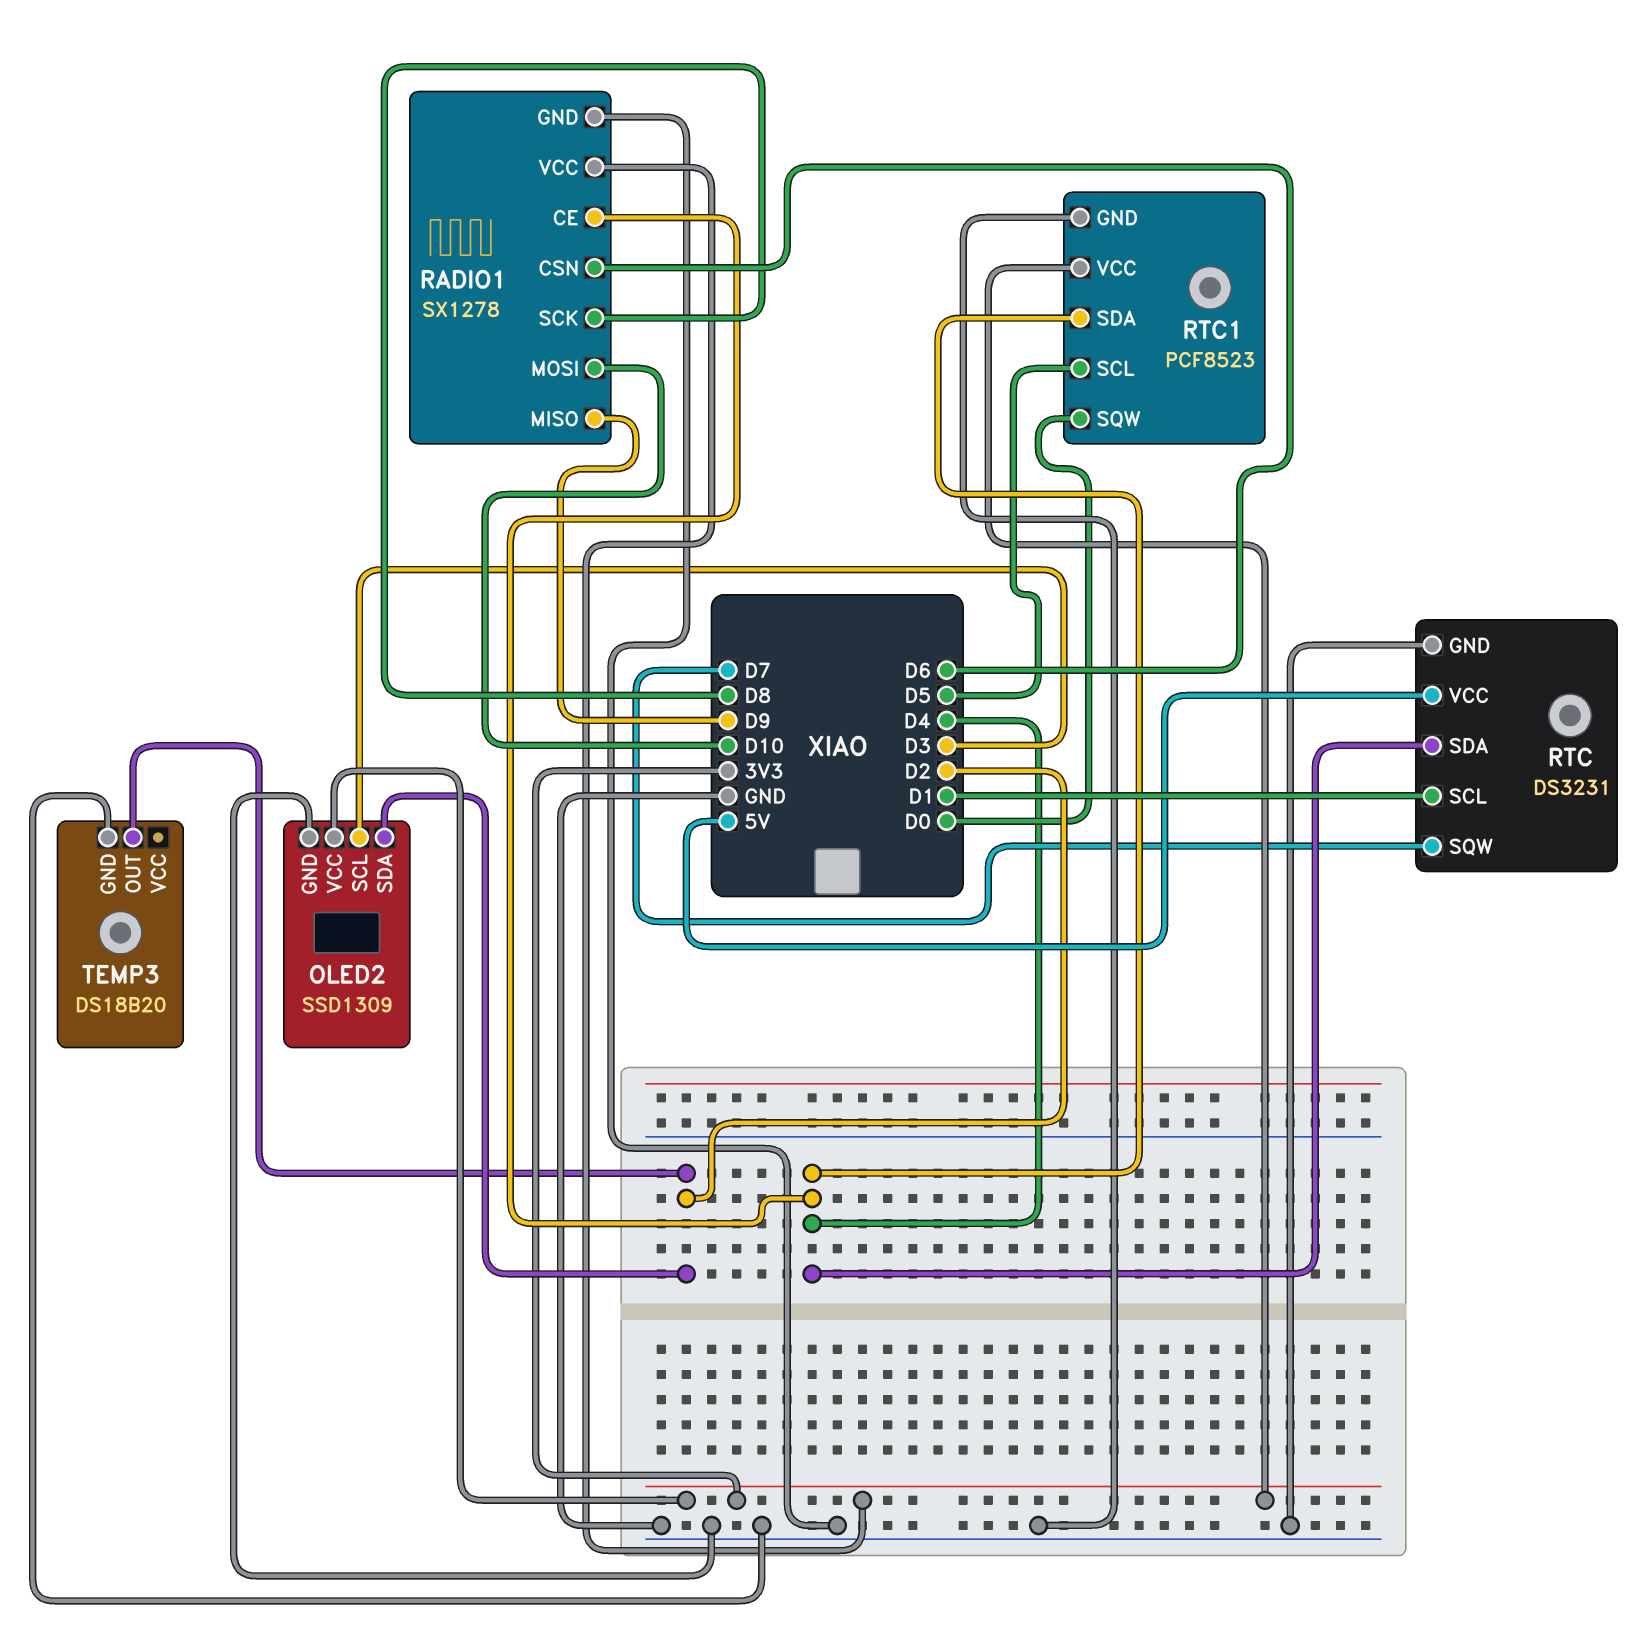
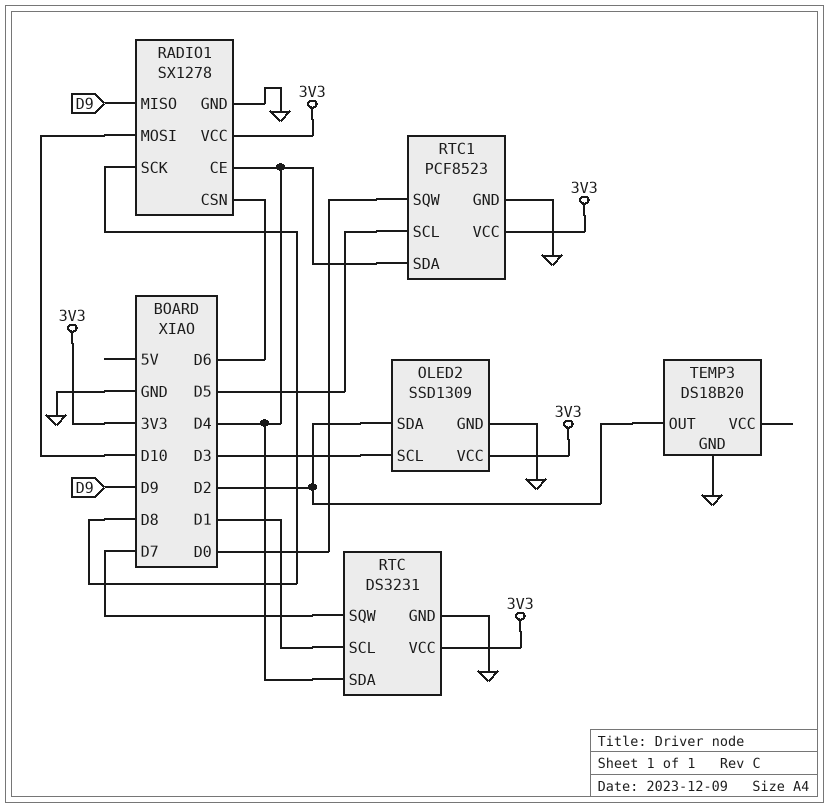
RTC pin VCC: 5V -> 3V3

